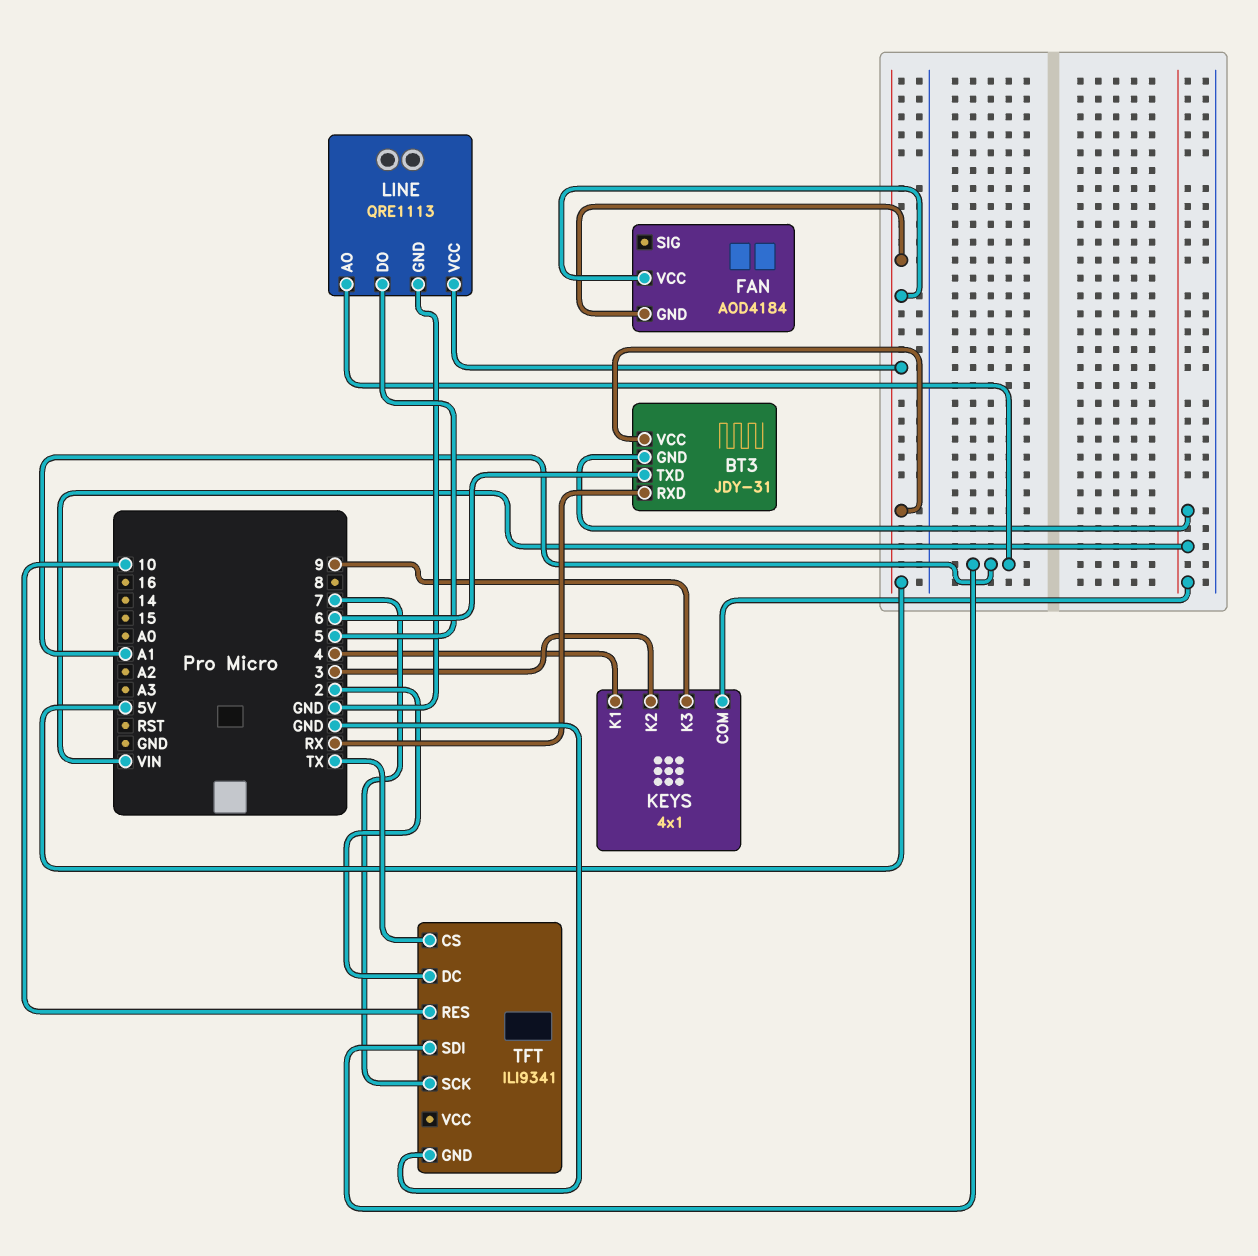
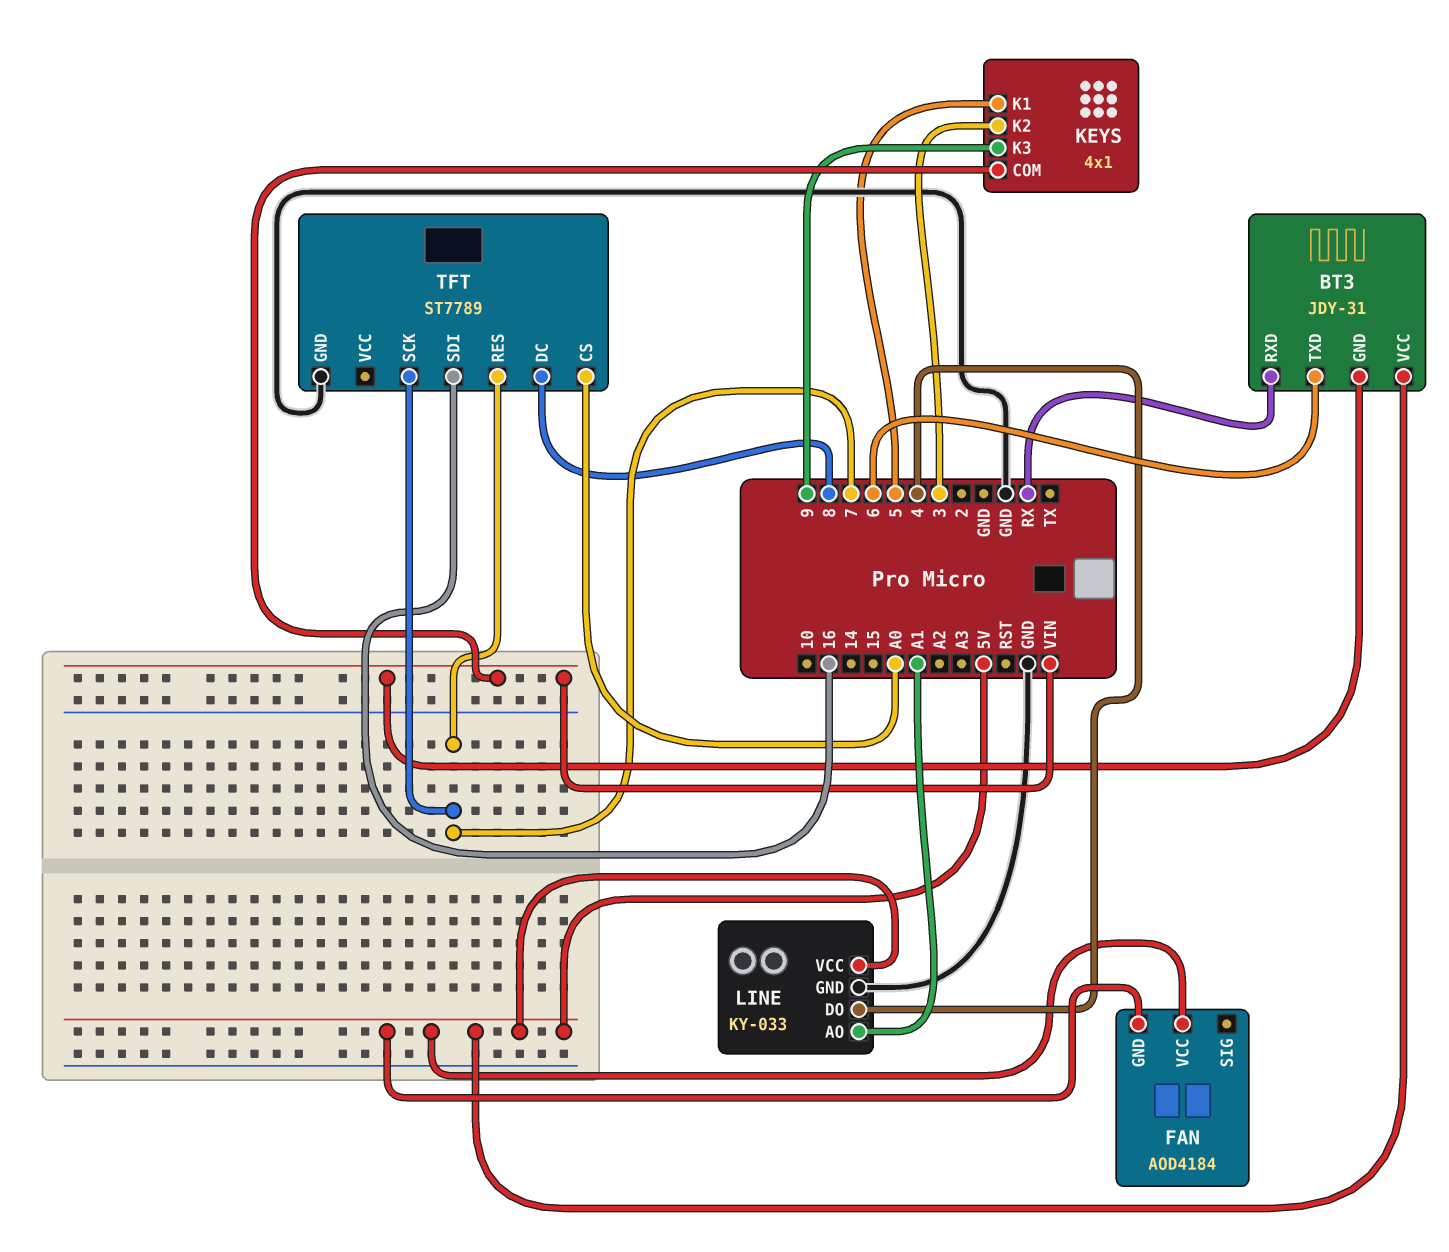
KEYS pin K1: 4 -> 5
LINE: QRE1113 -> KY-033
LINE pin DO: 5 -> 4
TFT: ILI9341 -> ST7789
TFT pin CS: TX -> A0
TFT pin DC: 2 -> 8
TFT pin RES: 10 -> 7
TFT pin SDI: A1 -> 16

